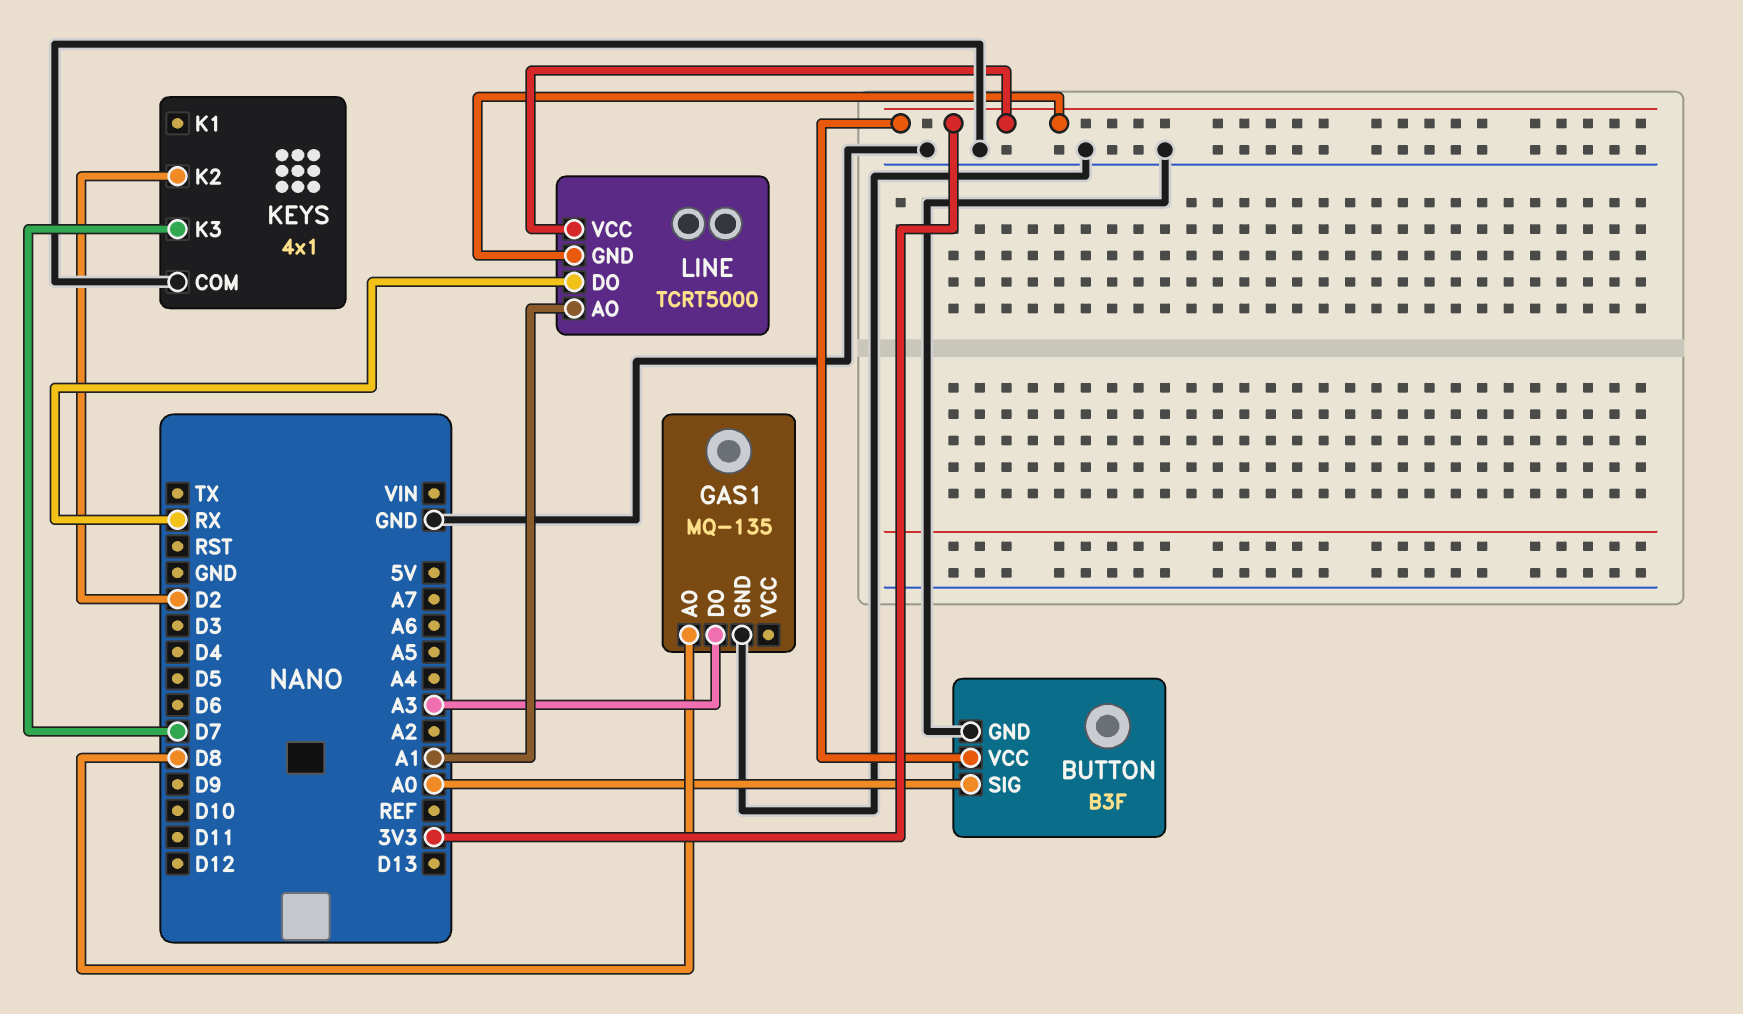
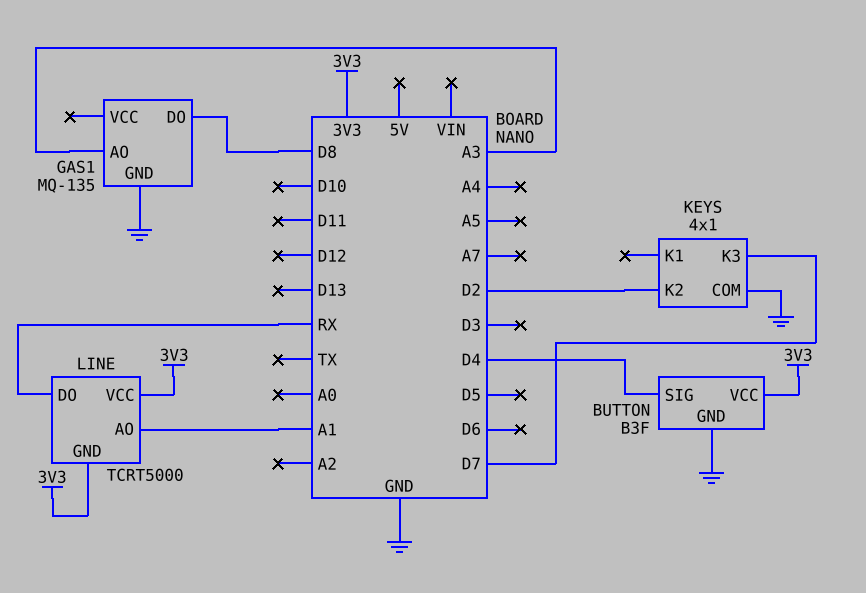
BUTTON pin SIG: A0 -> D4
GAS1 pin AO: D8 -> A3
GAS1 pin DO: A3 -> D8

